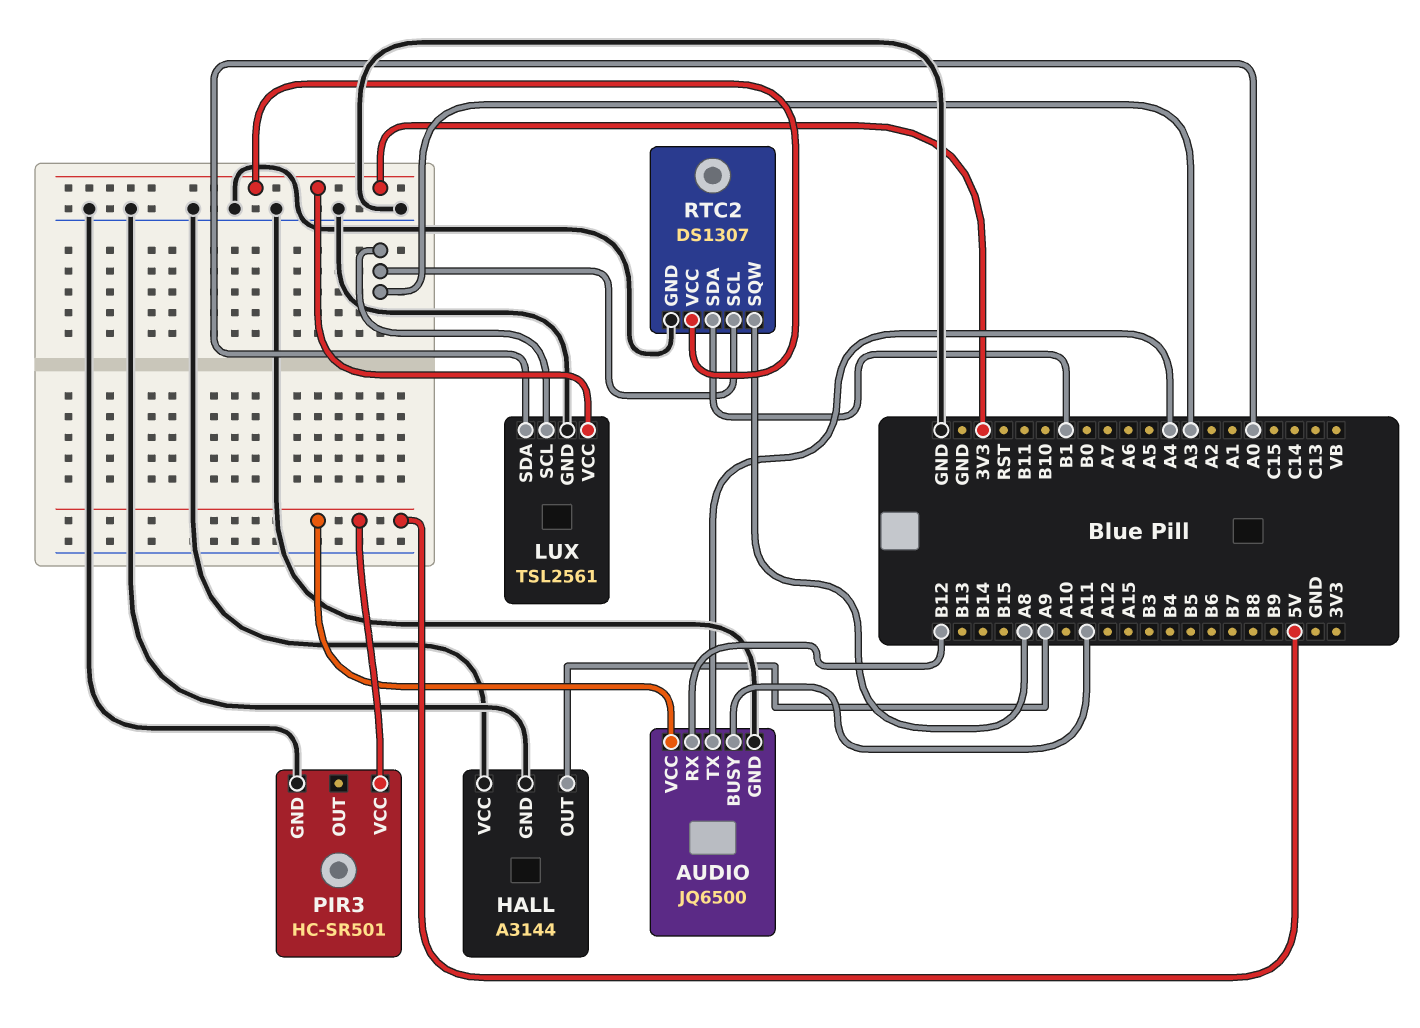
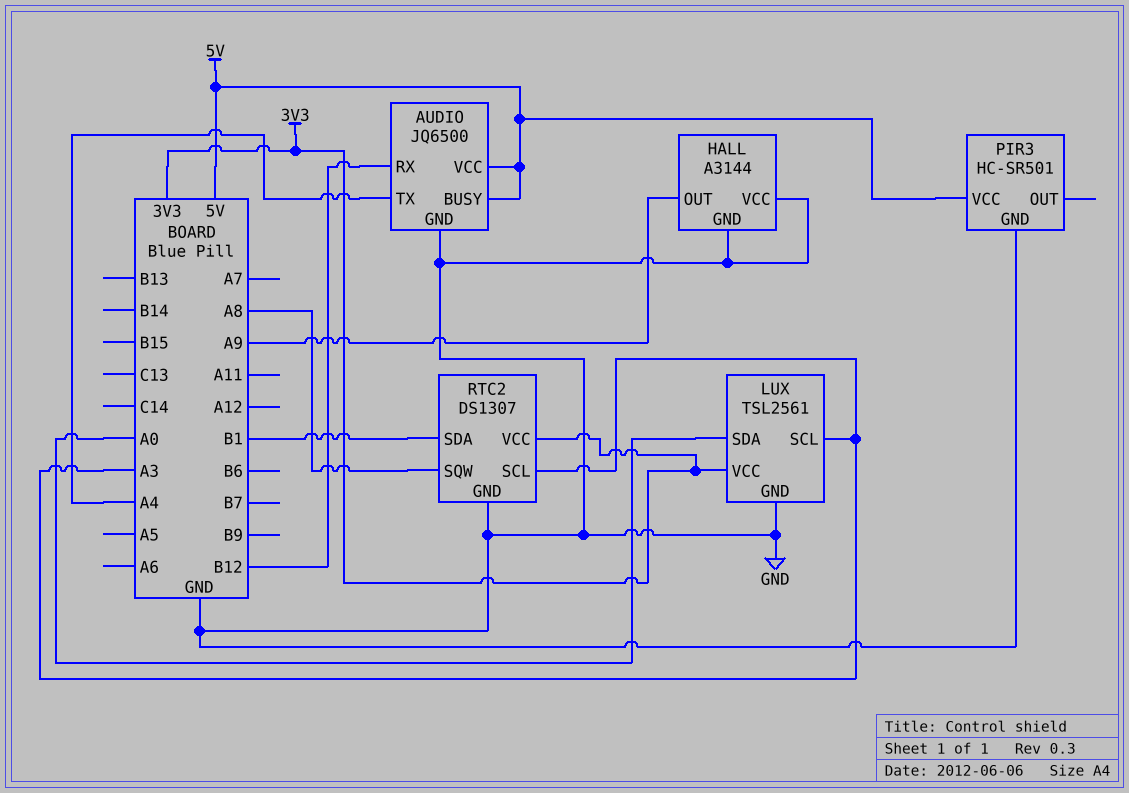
AUDIO pin BUSY: A11 -> 5V

